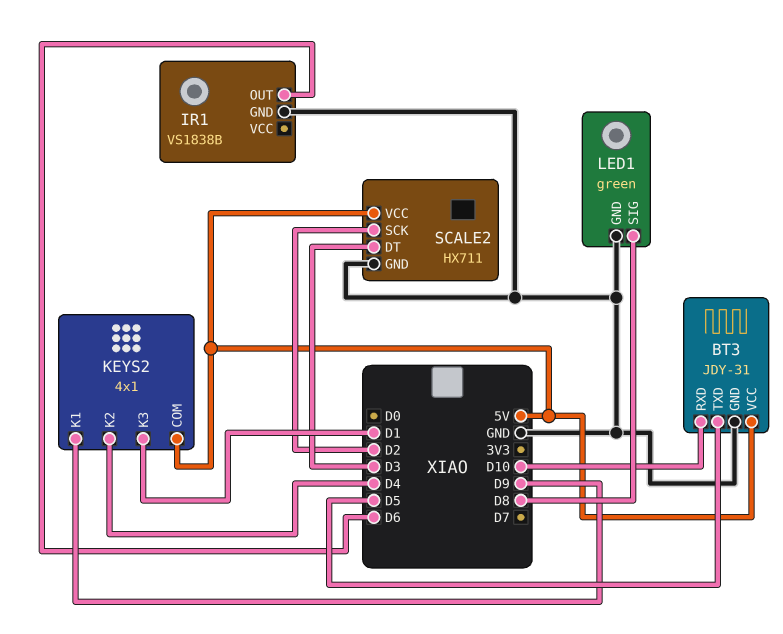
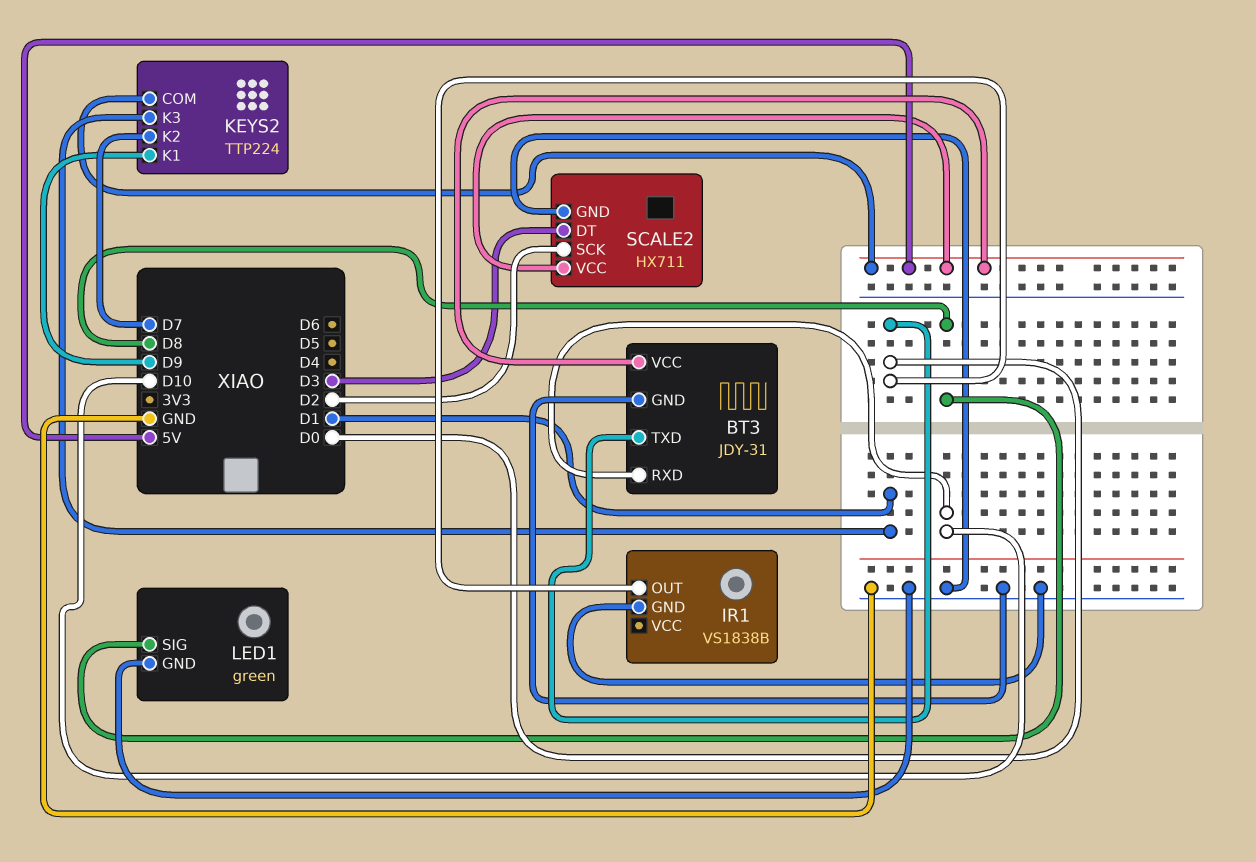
BT3 pin TXD: D5 -> D0
IR1 pin OUT: D6 -> D0
KEYS2: 4x1 -> TTP224
KEYS2 pin K2: D4 -> D7

